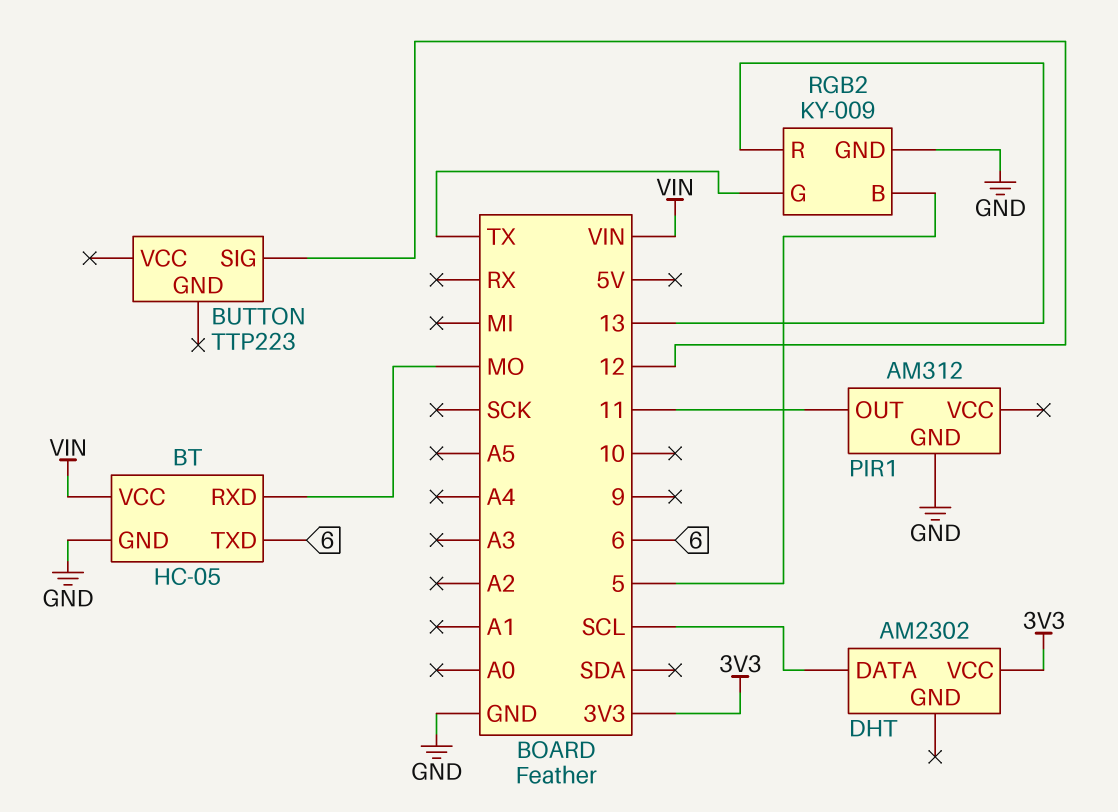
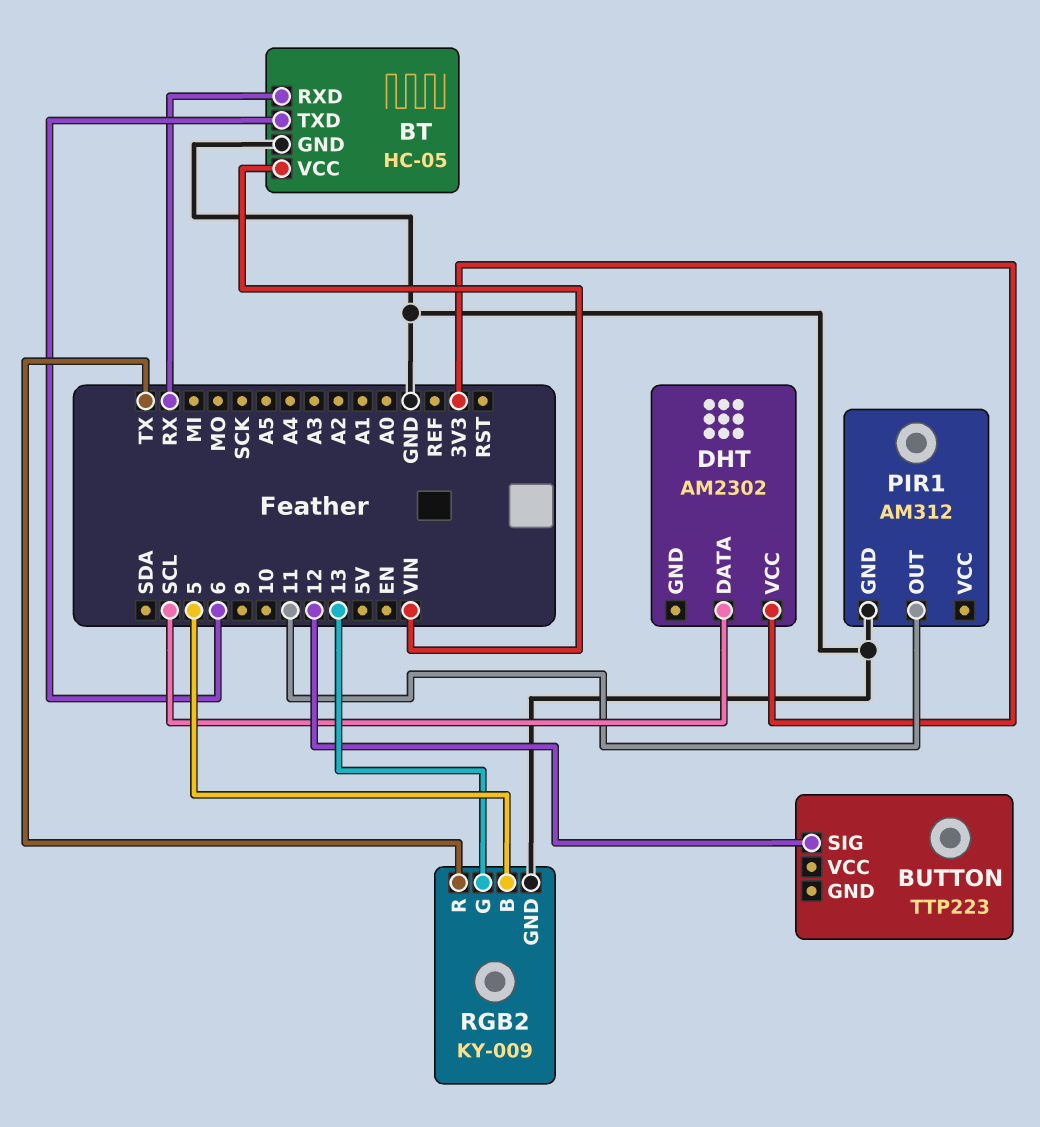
BT pin RXD: MO -> RX
RGB2 pin G: TX -> 13
RGB2 pin R: 13 -> TX

